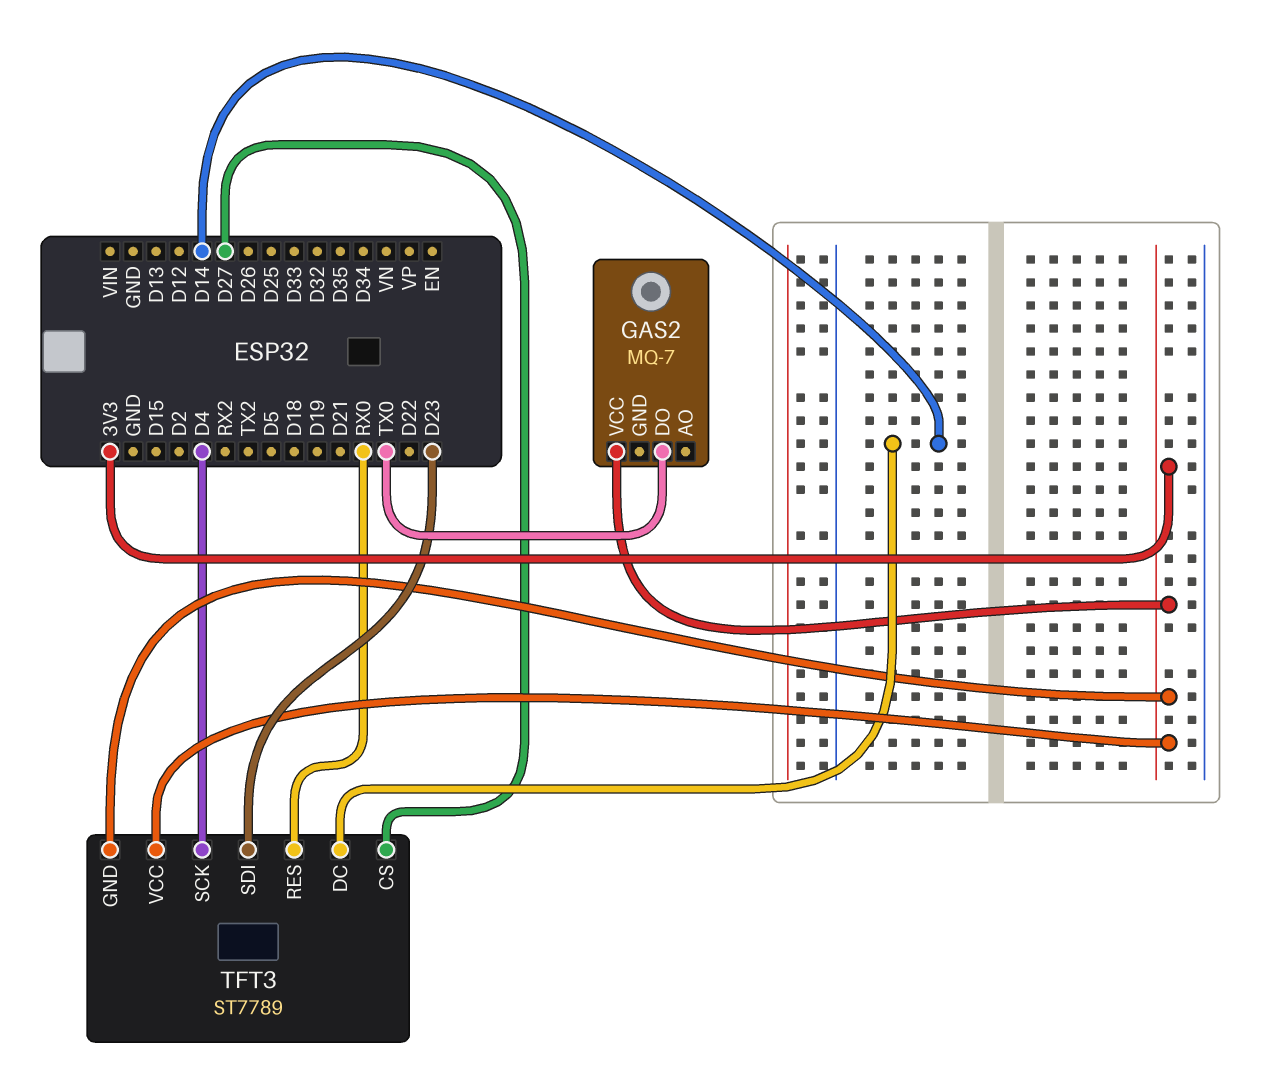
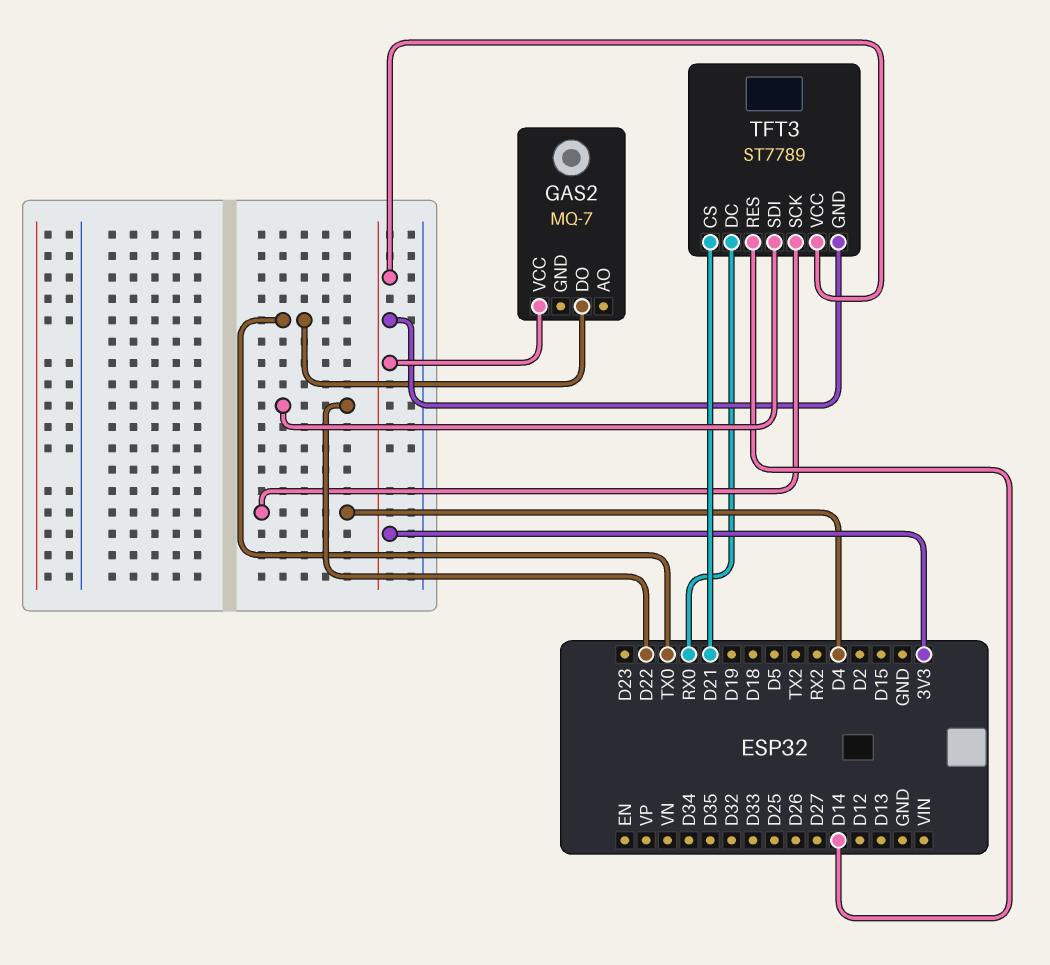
TFT3 pin CS: D27 -> D21
TFT3 pin DC: D14 -> RX0
TFT3 pin RES: RX0 -> D14
TFT3 pin SDI: D23 -> D22

